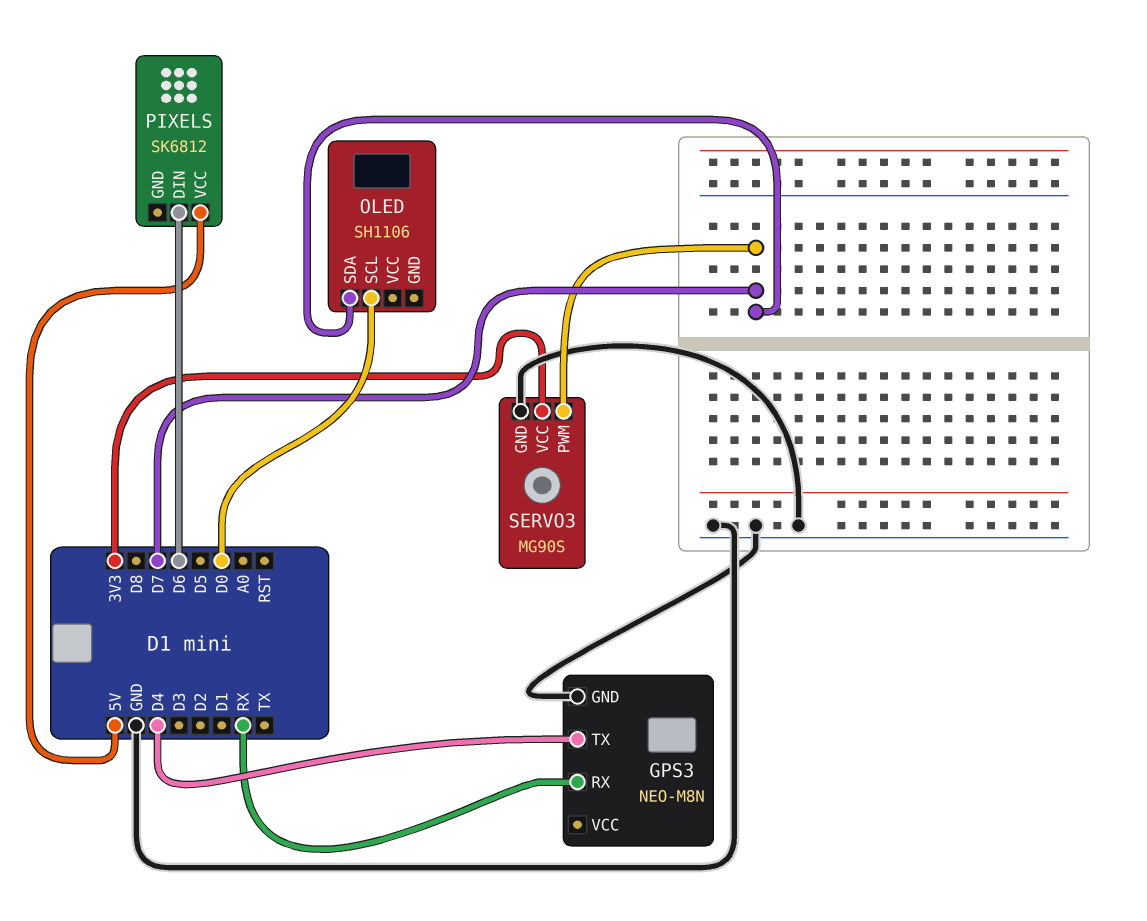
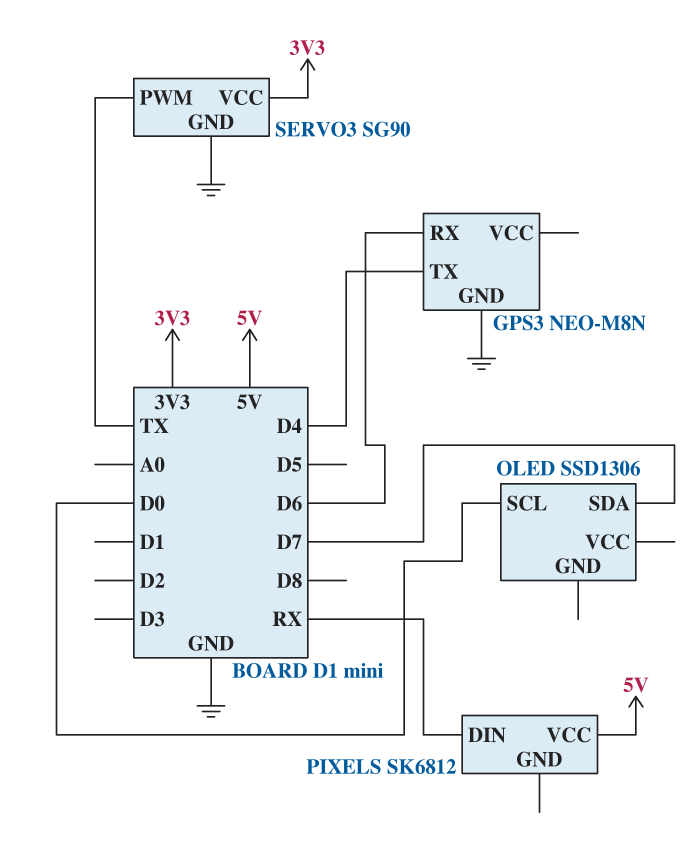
GPS3 pin RX: RX -> D6
OLED: SH1106 -> SSD1306
PIXELS pin DIN: D6 -> RX
SERVO3: MG90S -> SG90
SERVO3 pin PWM: D7 -> TX

